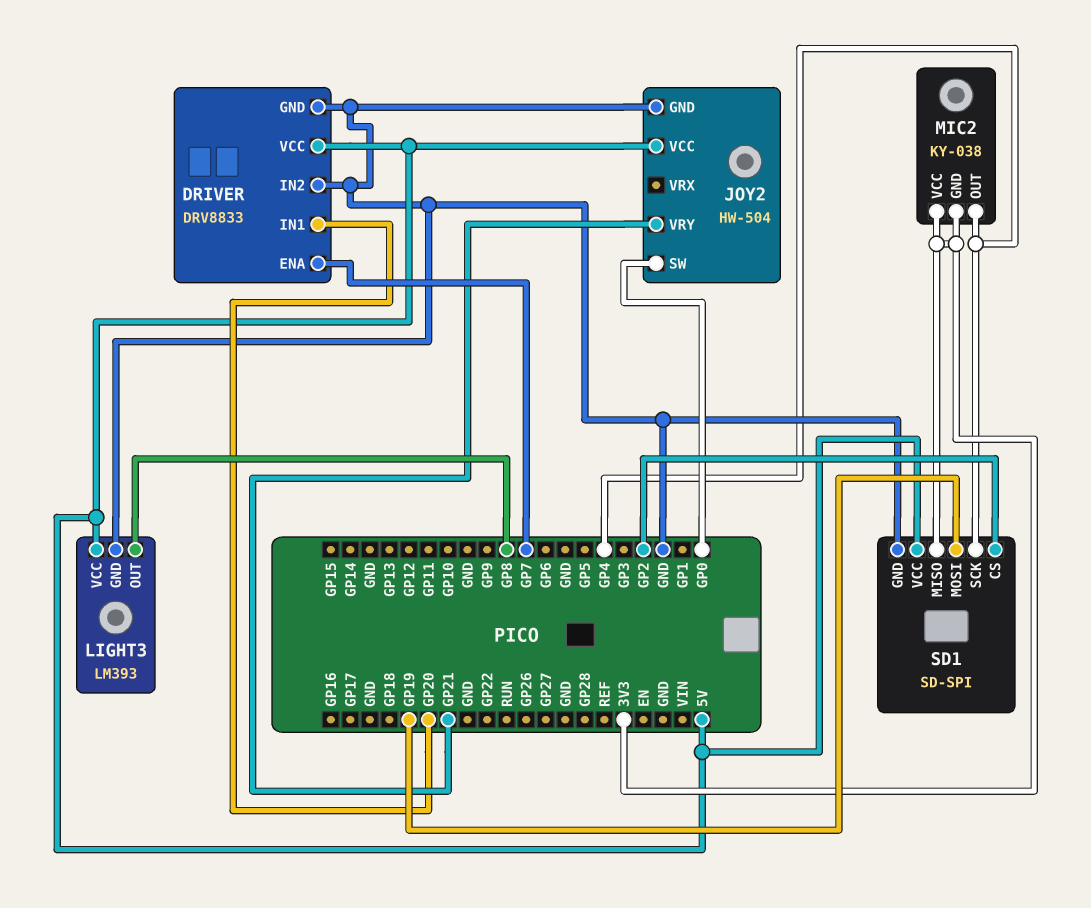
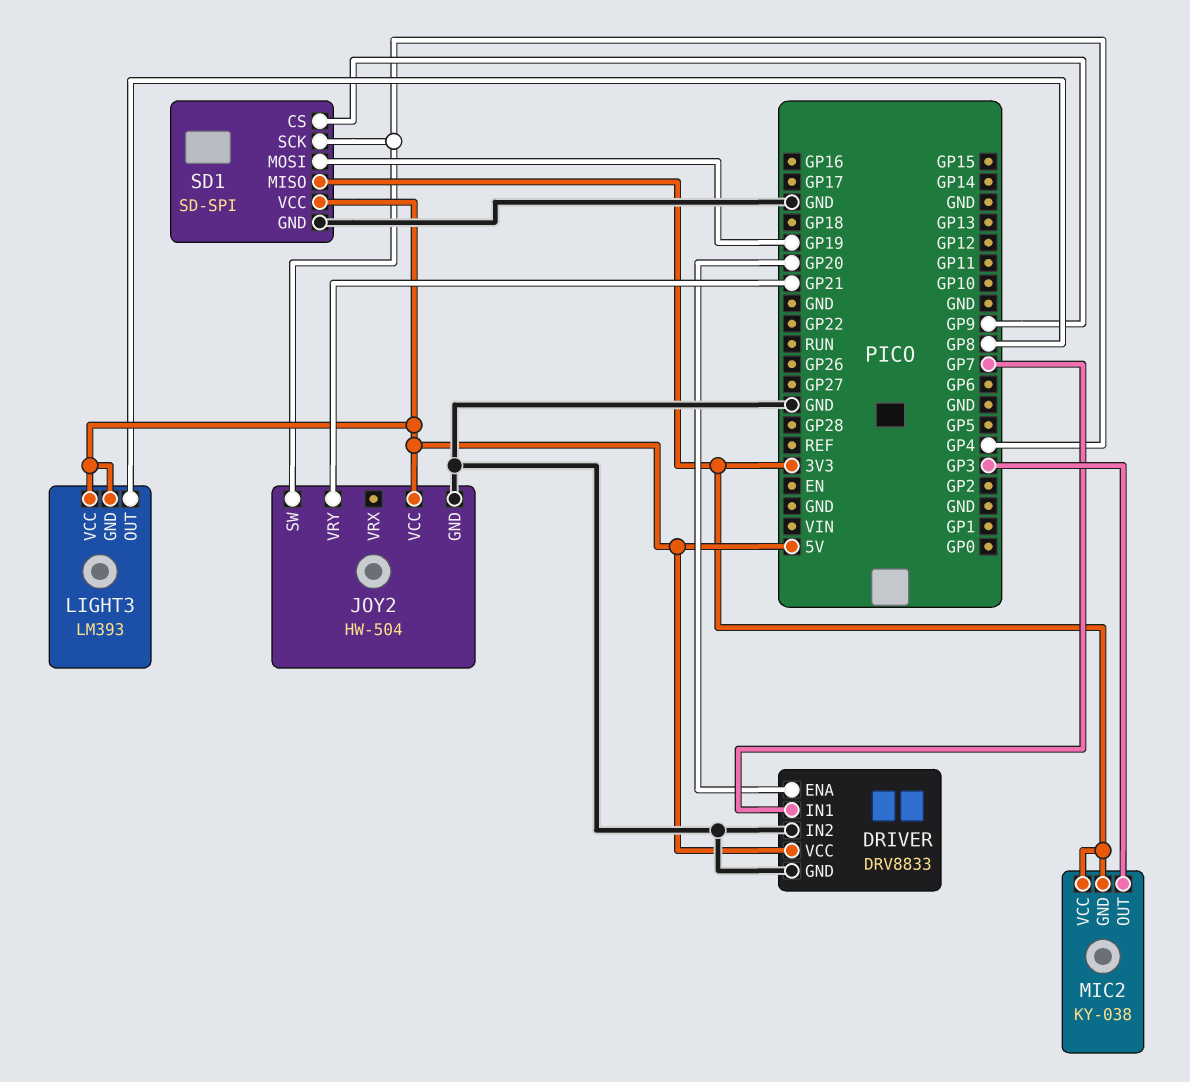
DRIVER pin ENA: GP7 -> GP20
DRIVER pin IN1: GP20 -> GP7
JOY2 pin SW: GP0 -> GP4
LIGHT3 pin GND: GND -> 5V
MIC2 pin OUT: GP4 -> GP3
SD1 pin CS: GP2 -> GP9

